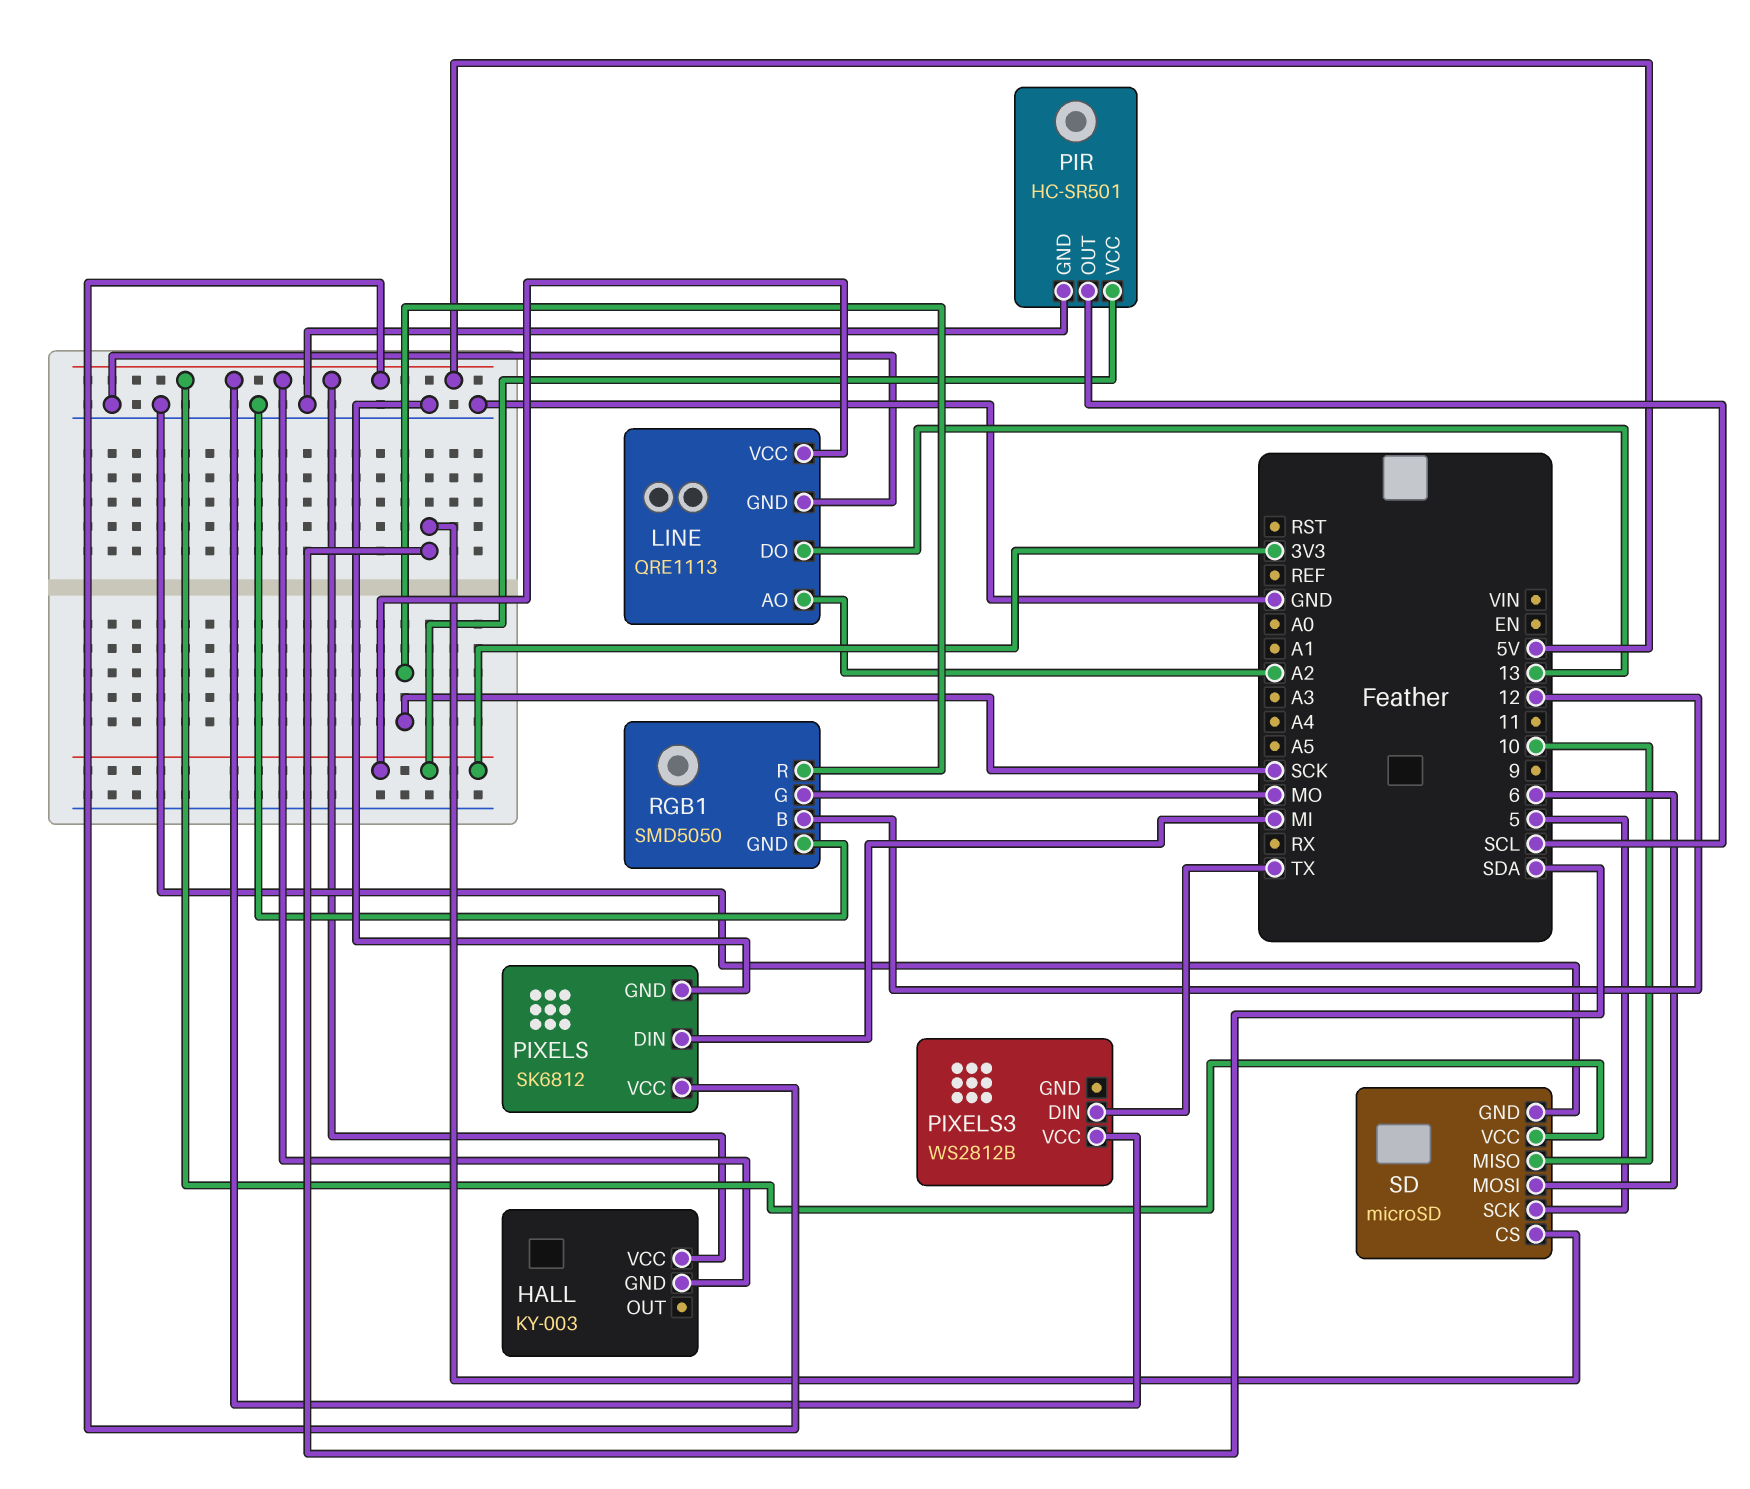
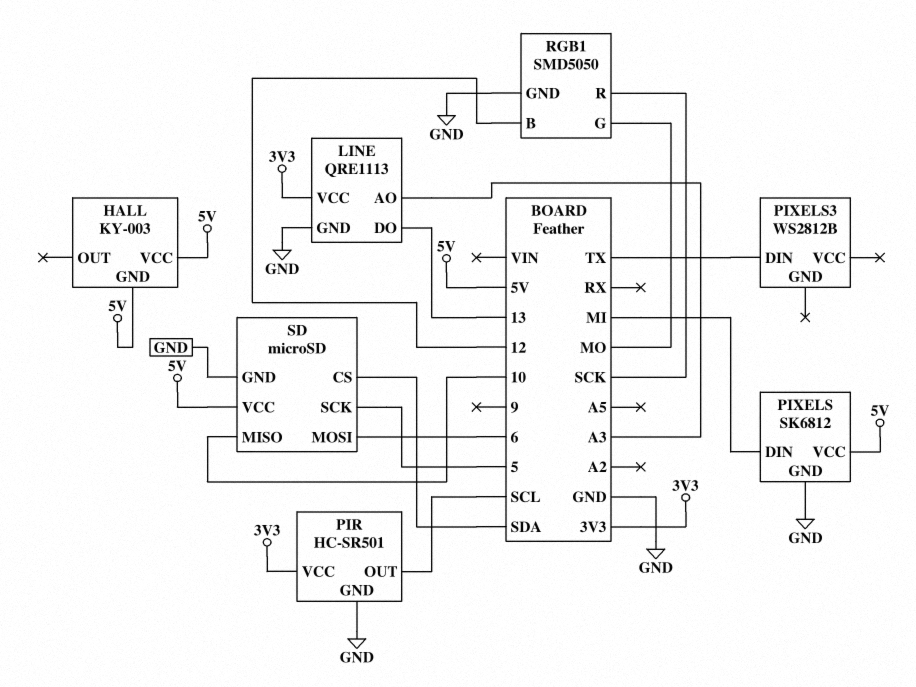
LINE pin AO: A2 -> A3
PIXELS3 pin VCC: 5V -> none

